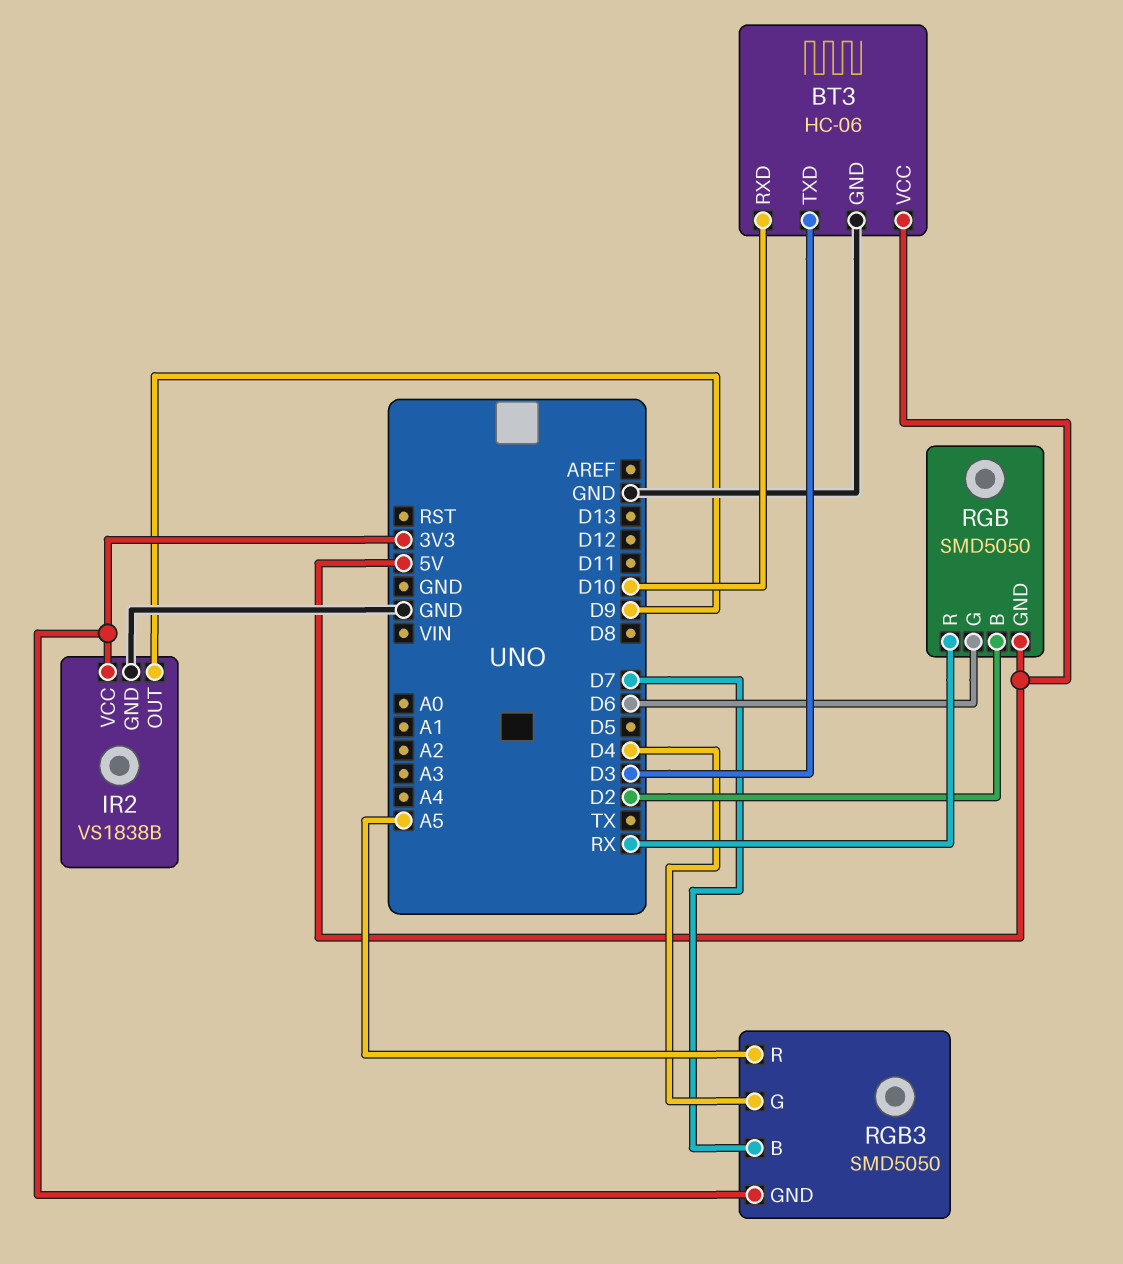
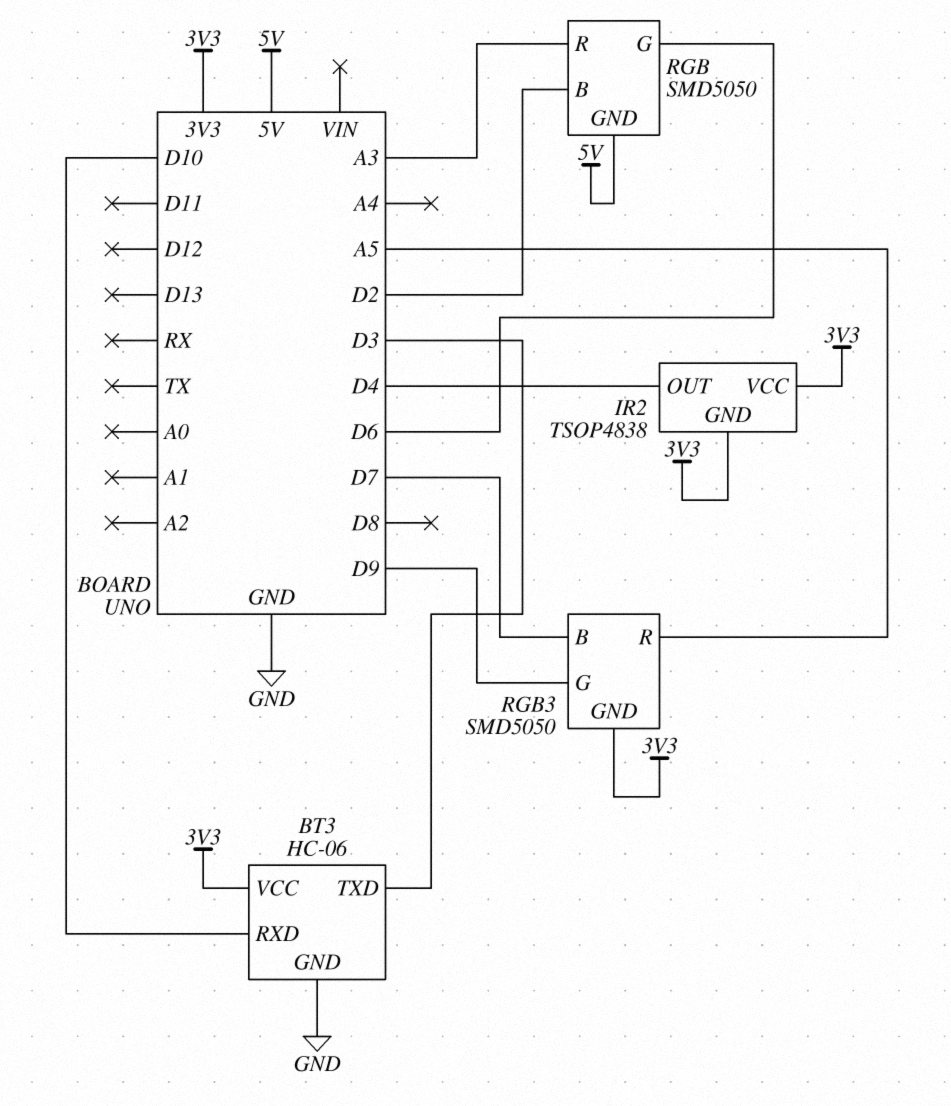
BT3 pin VCC: 5V -> 3V3
IR2: VS1838B -> TSOP4838
IR2 pin GND: GND -> 3V3
IR2 pin OUT: D9 -> D4
RGB pin R: RX -> A3
RGB3 pin G: D4 -> D9

